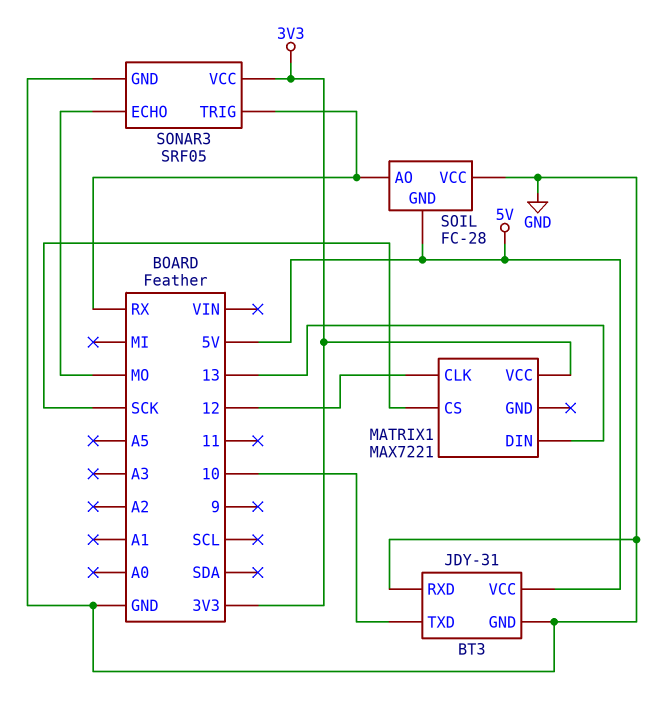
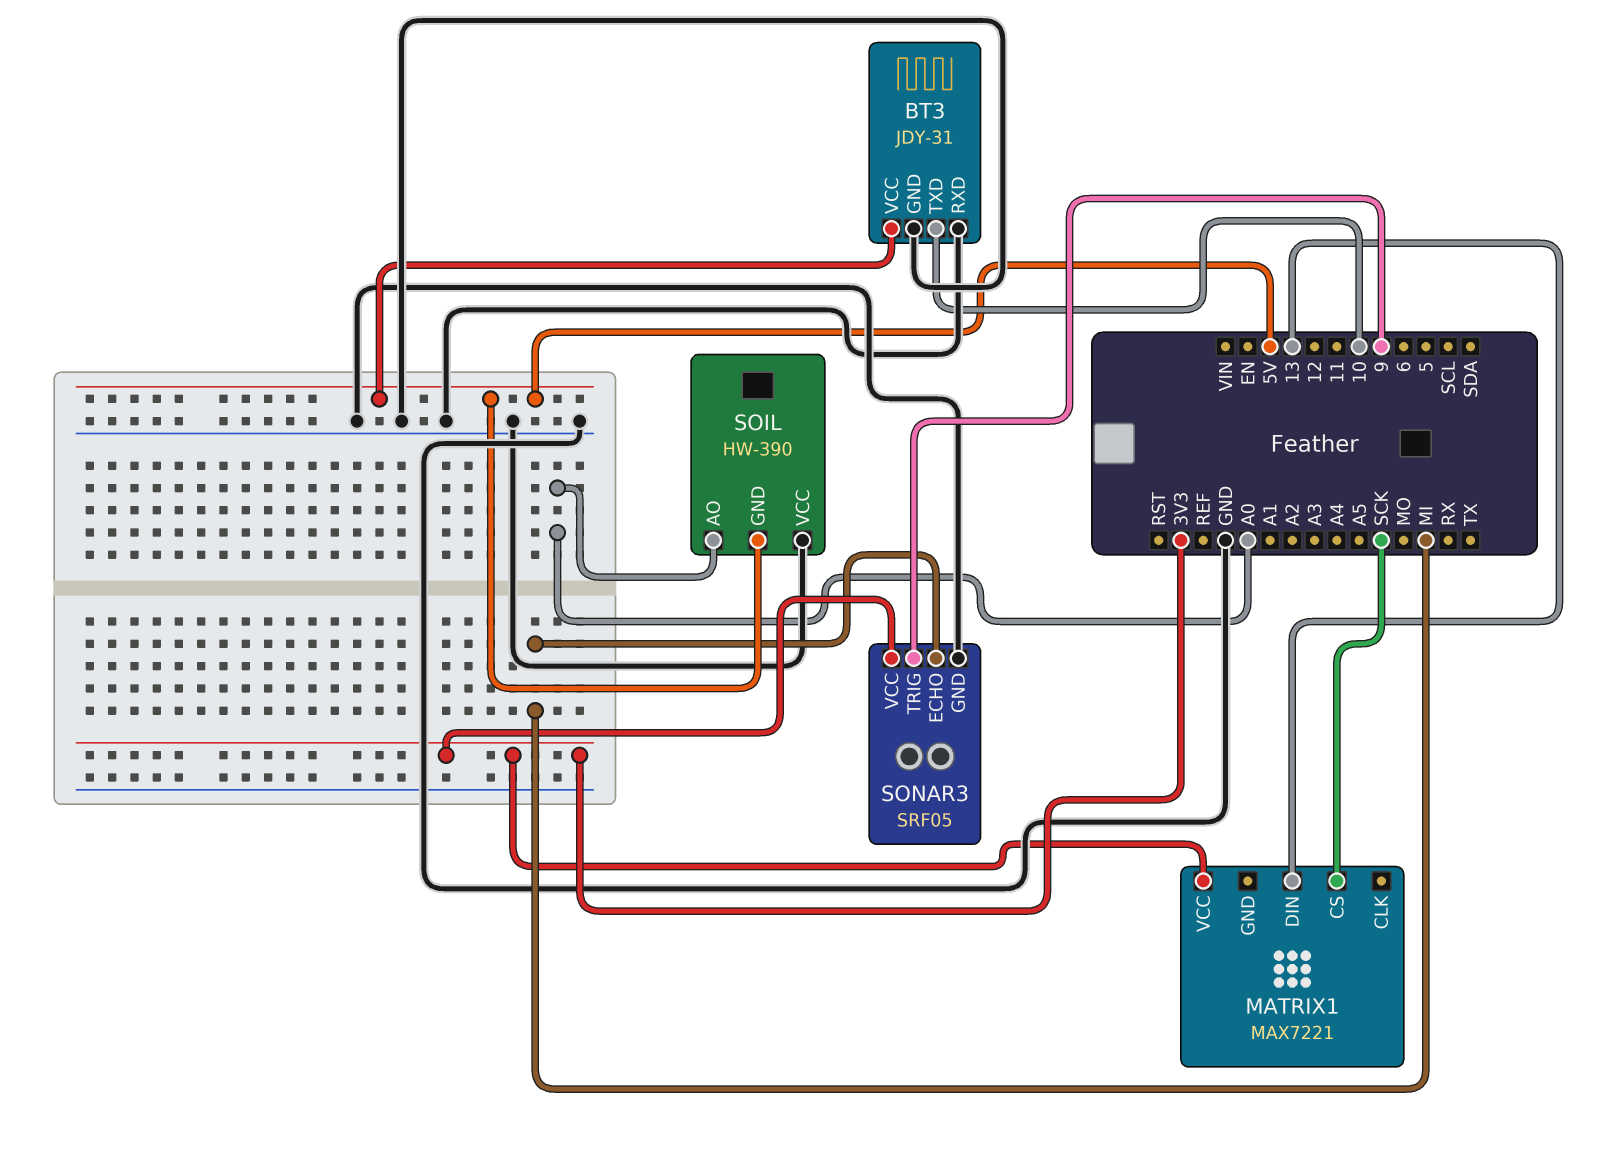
MATRIX1 pin CLK: 12 -> none
SOIL: FC-28 -> HW-390
SOIL pin AO: RX -> A0
SONAR3 pin ECHO: MO -> MI
SONAR3 pin TRIG: RX -> 9

